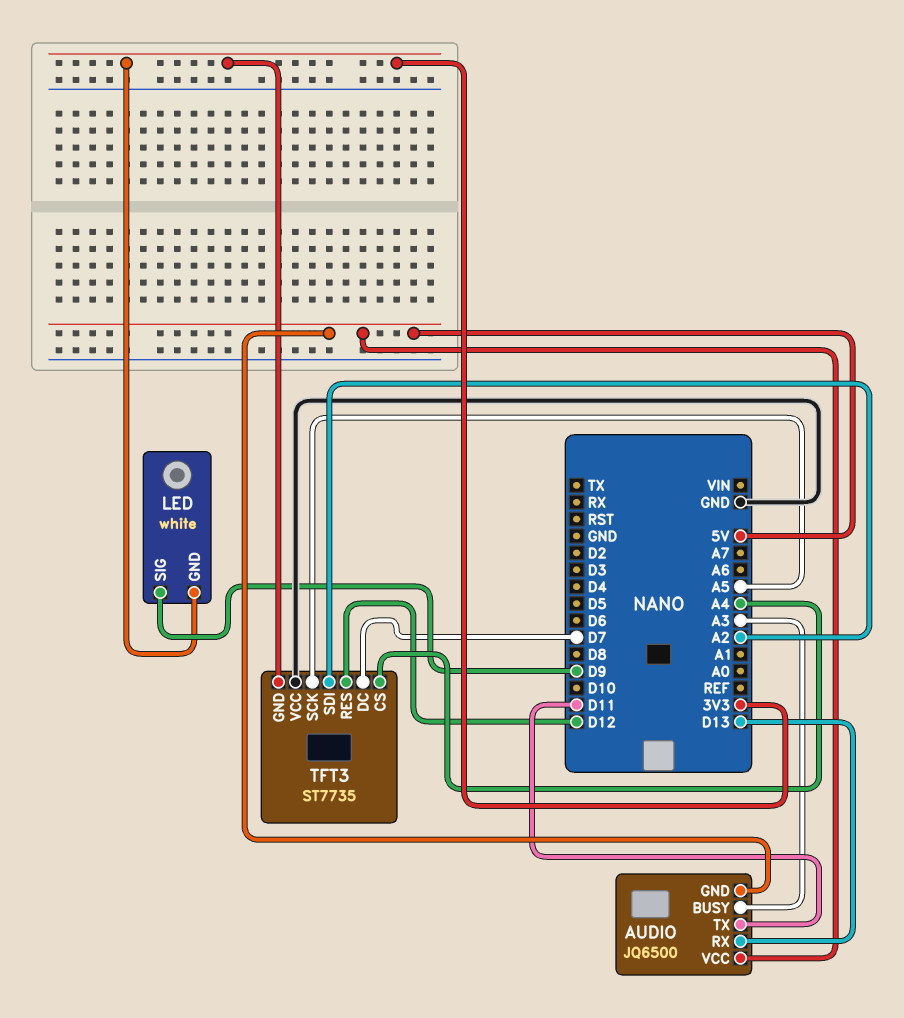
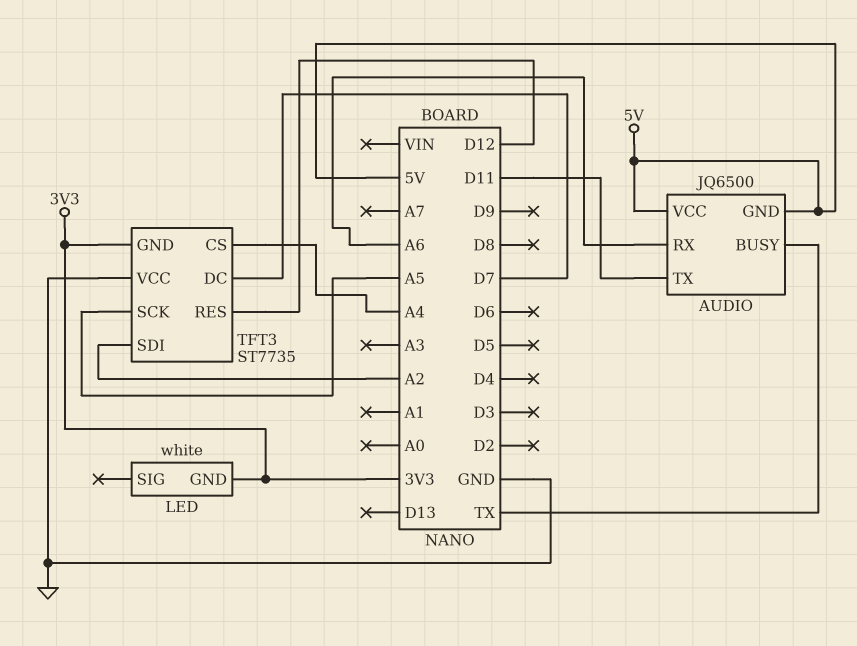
AUDIO pin BUSY: A3 -> TX
AUDIO pin RX: D13 -> A6
LED pin SIG: D9 -> none

